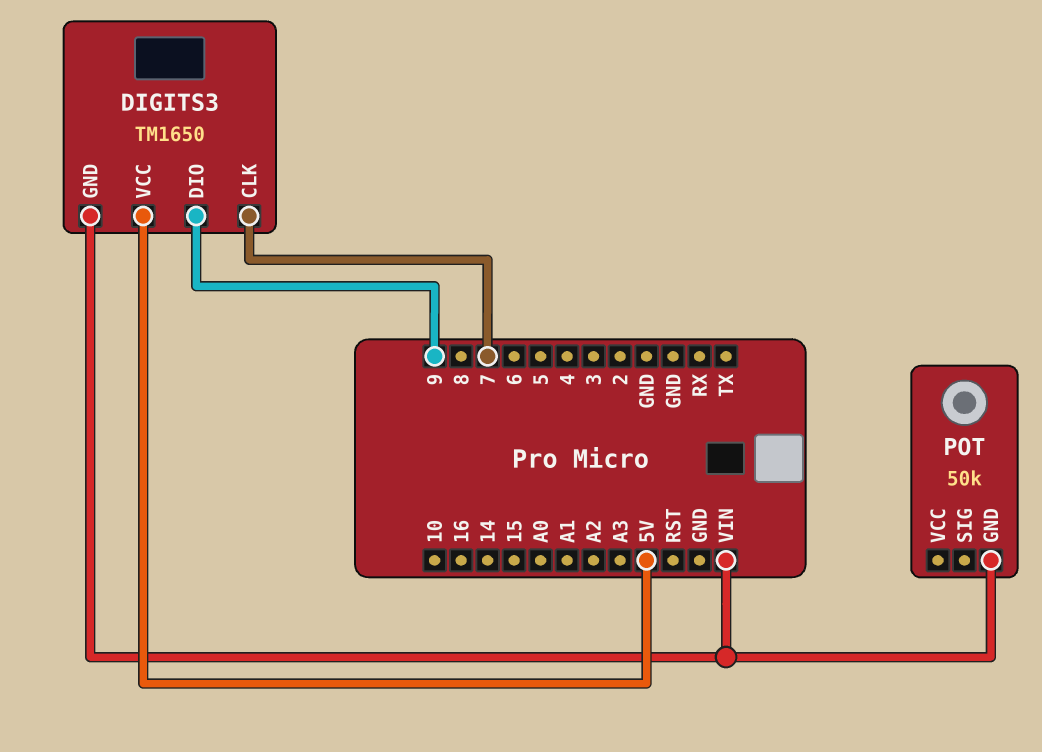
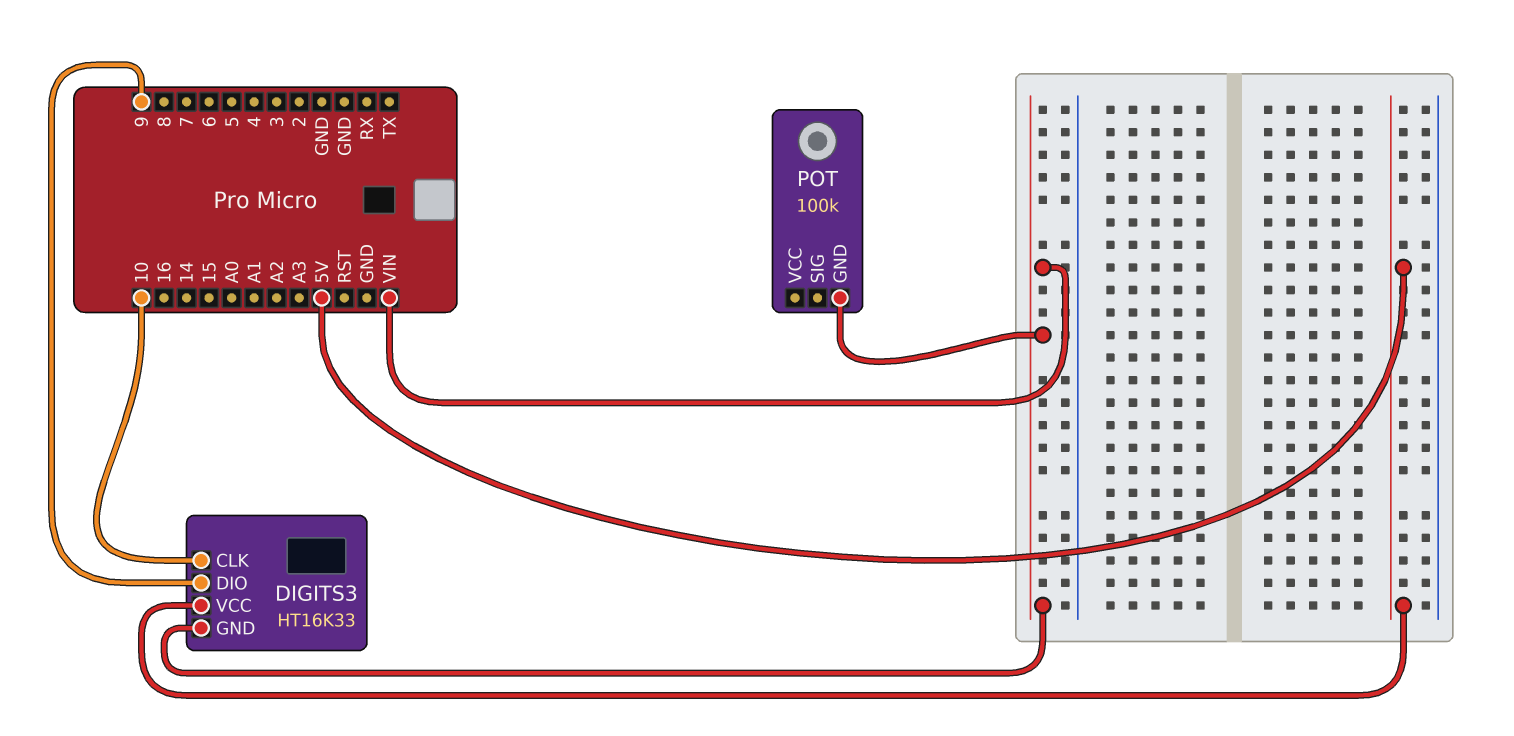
DIGITS3: TM1650 -> HT16K33
DIGITS3 pin CLK: 7 -> 10
POT: 50k -> 100k

